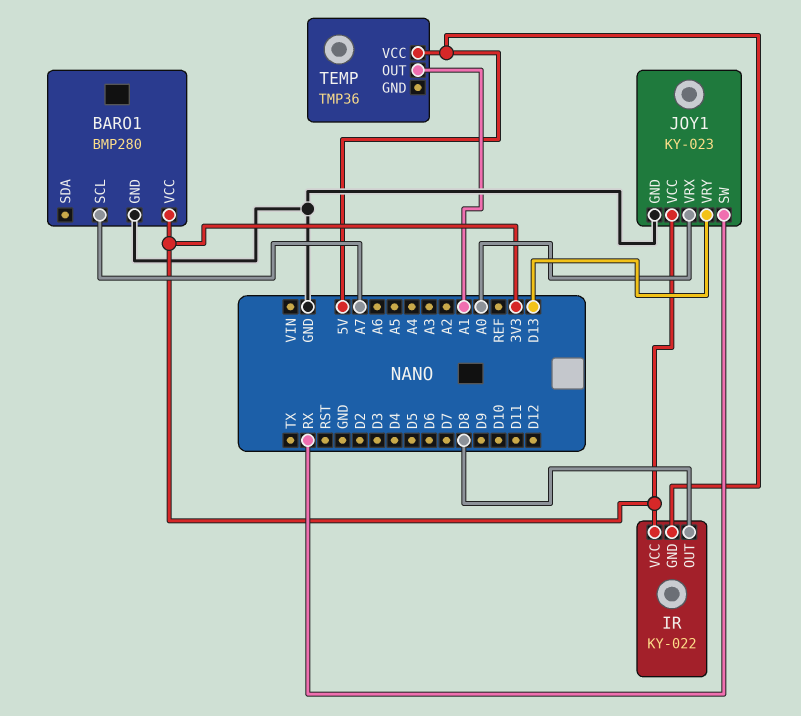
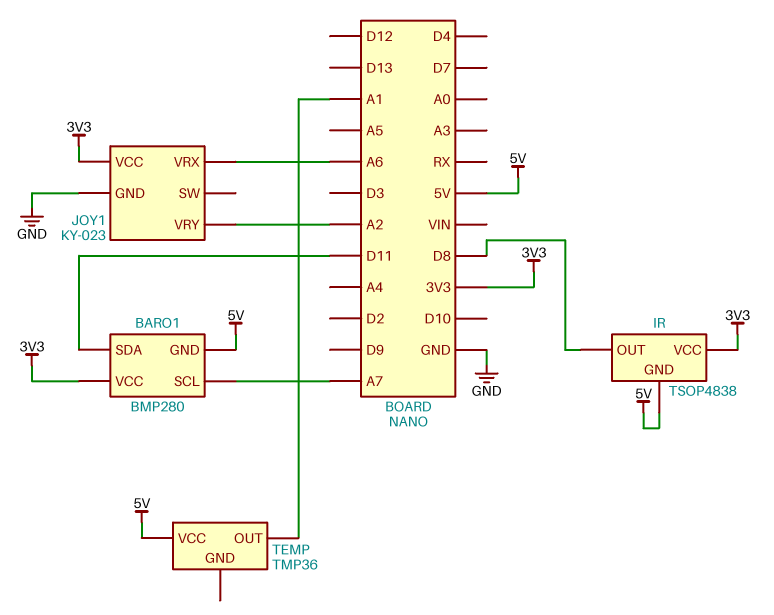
BARO1 pin GND: GND -> 5V
BARO1 pin SDA: none -> D11
IR: KY-022 -> TSOP4838
JOY1 pin SW: RX -> none
JOY1 pin VRX: A0 -> A6
JOY1 pin VRY: D13 -> A2

